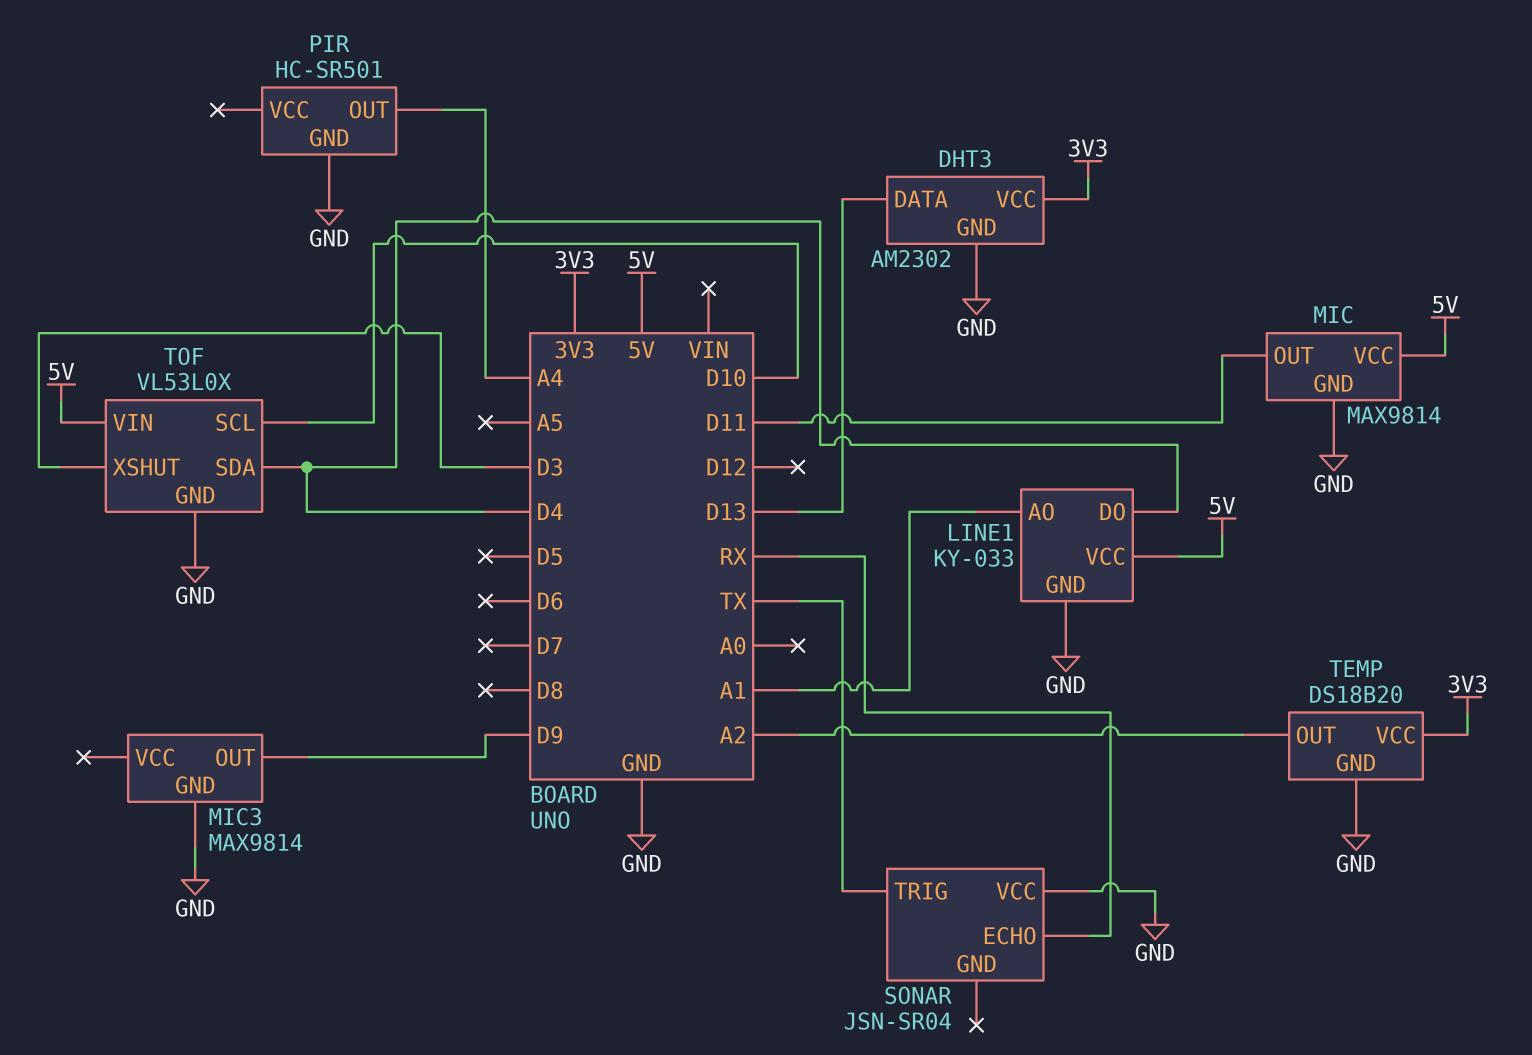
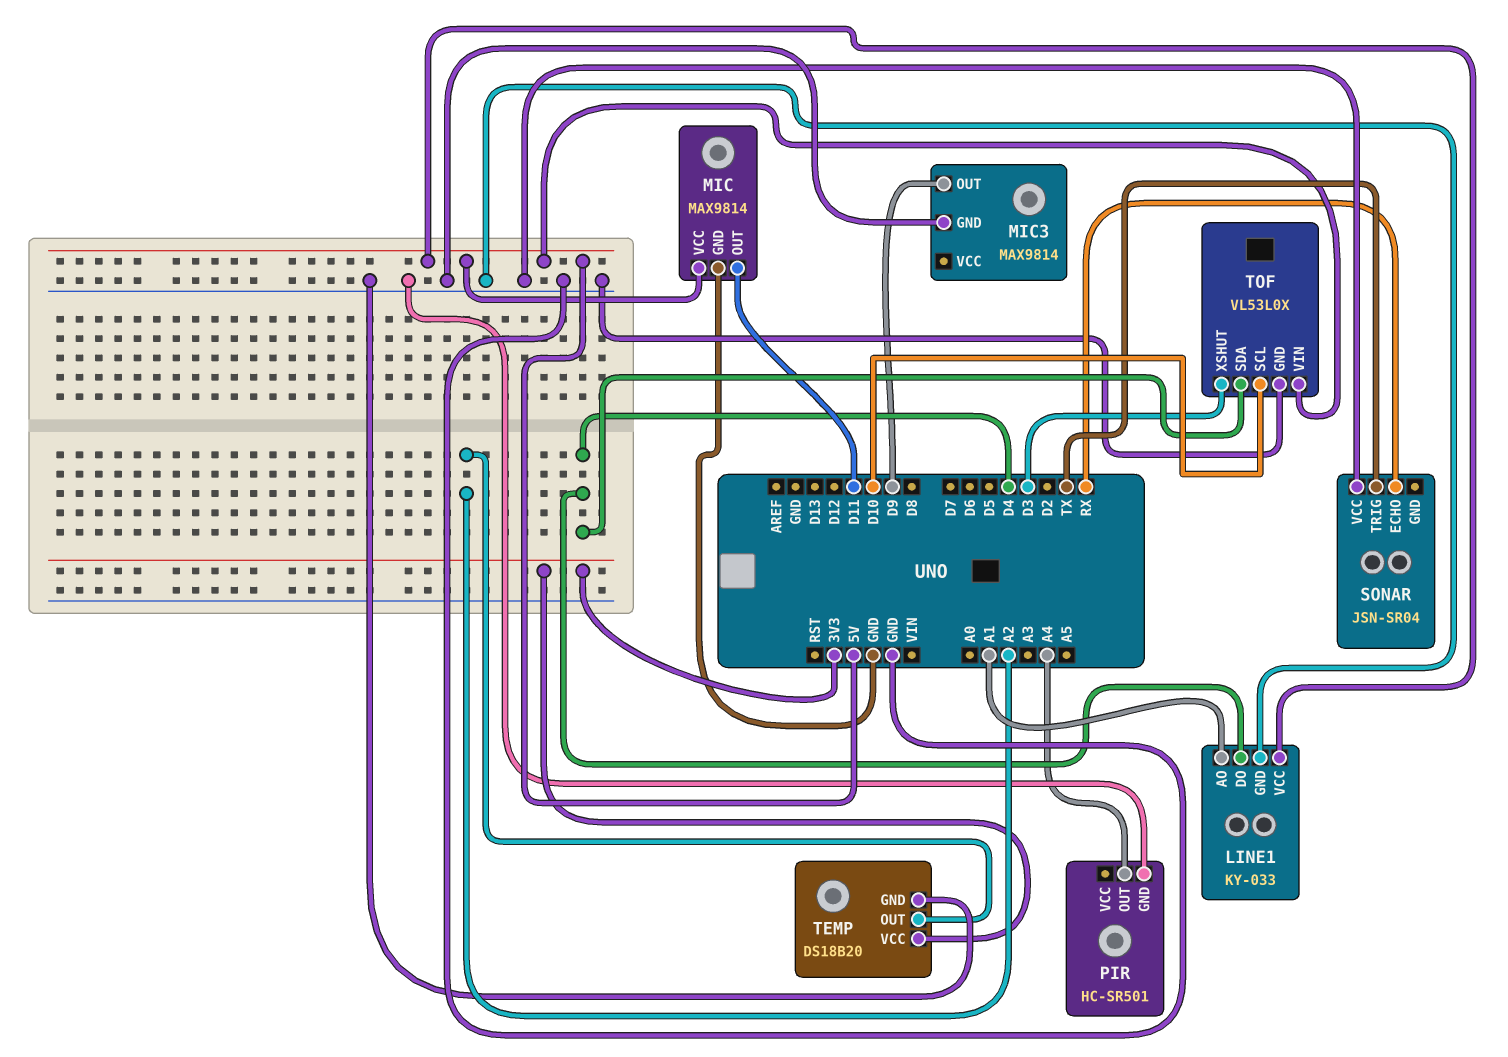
DHT3: AM2302 -> none
DHT3 pin DATA: D13 -> none
DHT3 pin GND: GND -> none
DHT3 pin VCC: 3V3 -> none

